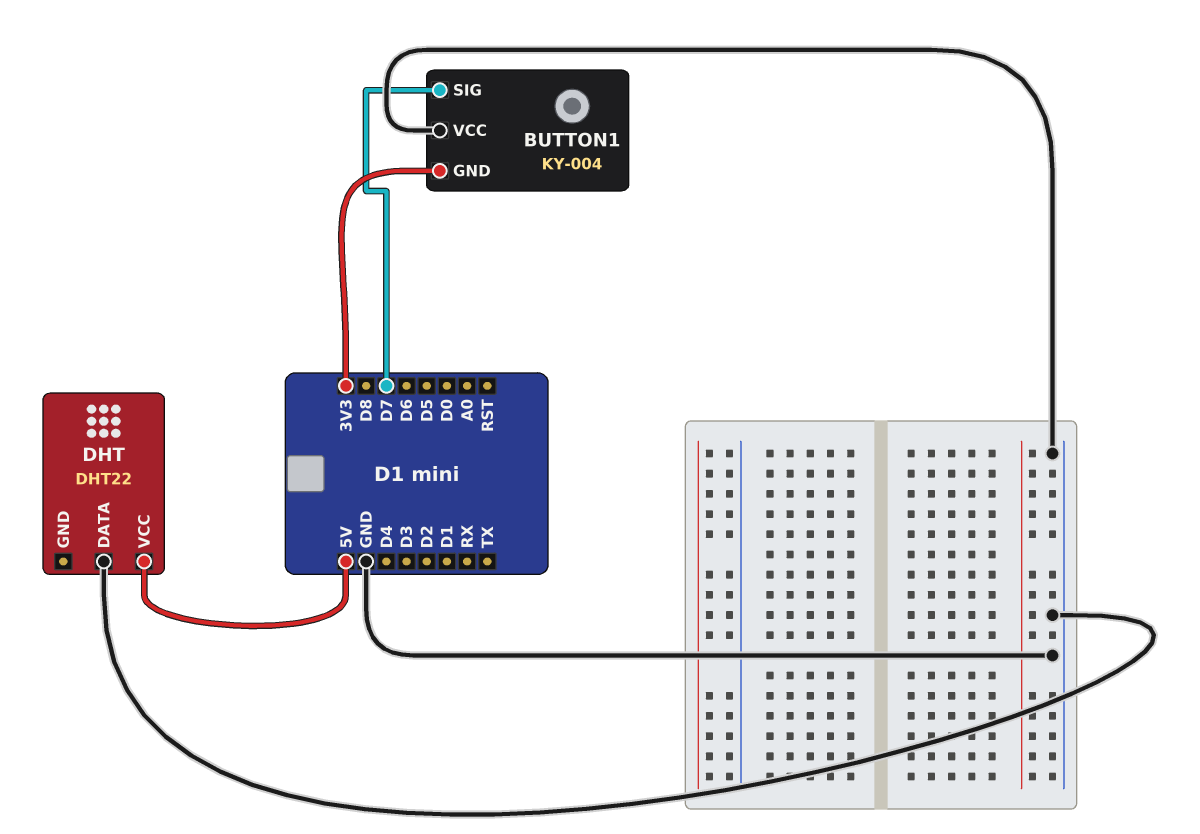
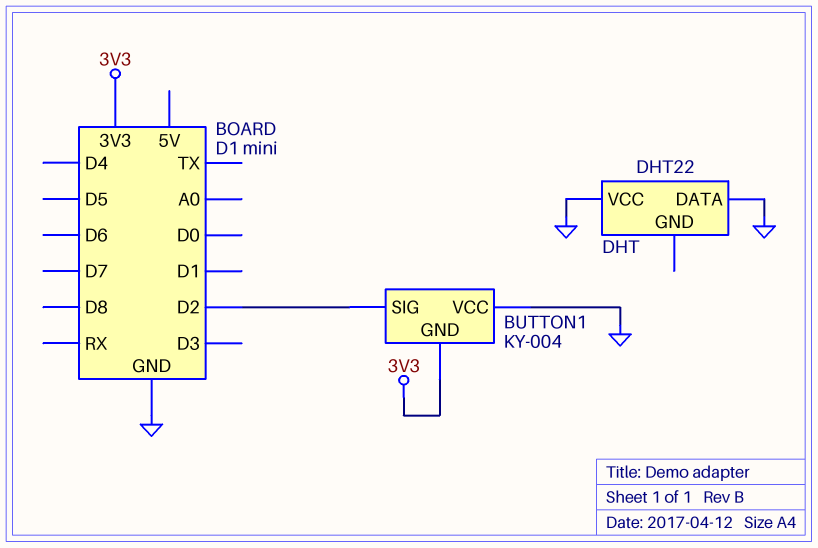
BUTTON1 pin SIG: D7 -> D2
DHT pin VCC: 5V -> GND

